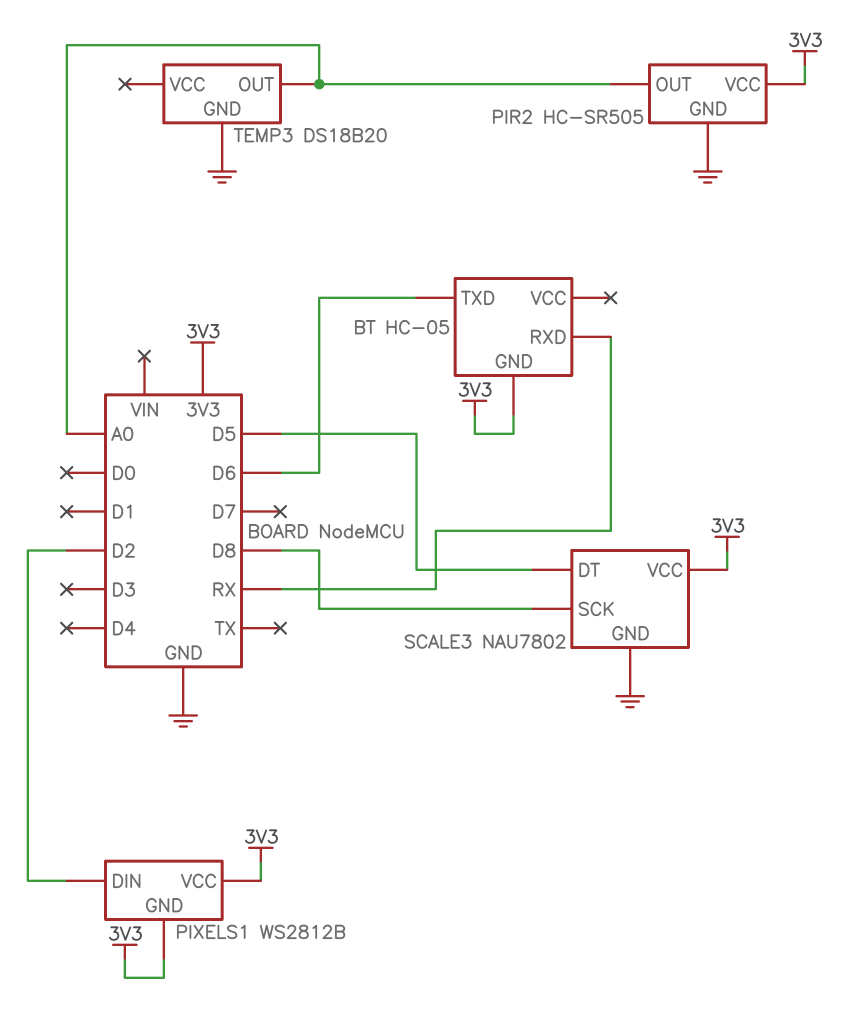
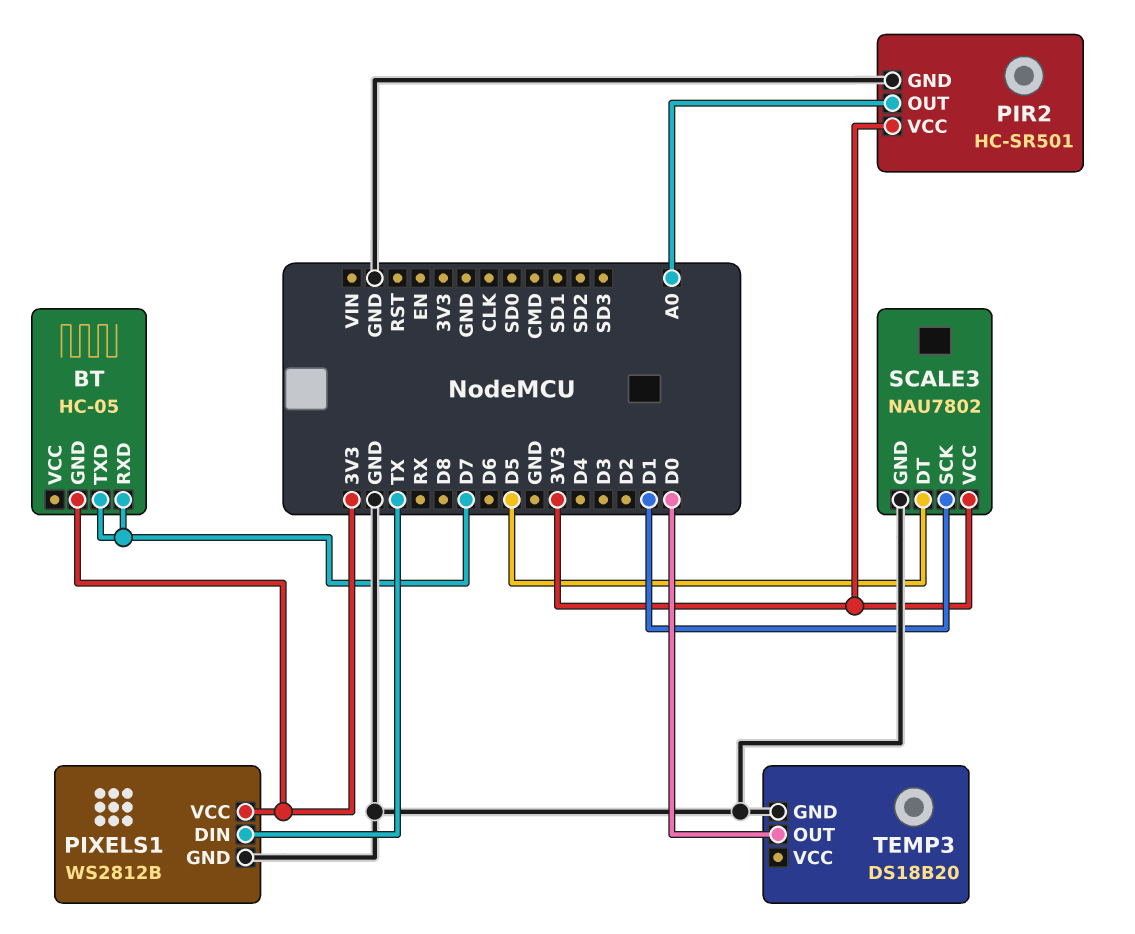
BT pin RXD: RX -> D7
BT pin TXD: D6 -> D7
PIR2: HC-SR505 -> HC-SR501
PIXELS1 pin DIN: D2 -> TX
PIXELS1 pin GND: 3V3 -> GND
SCALE3 pin SCK: D8 -> D1
TEMP3 pin OUT: A0 -> D0

